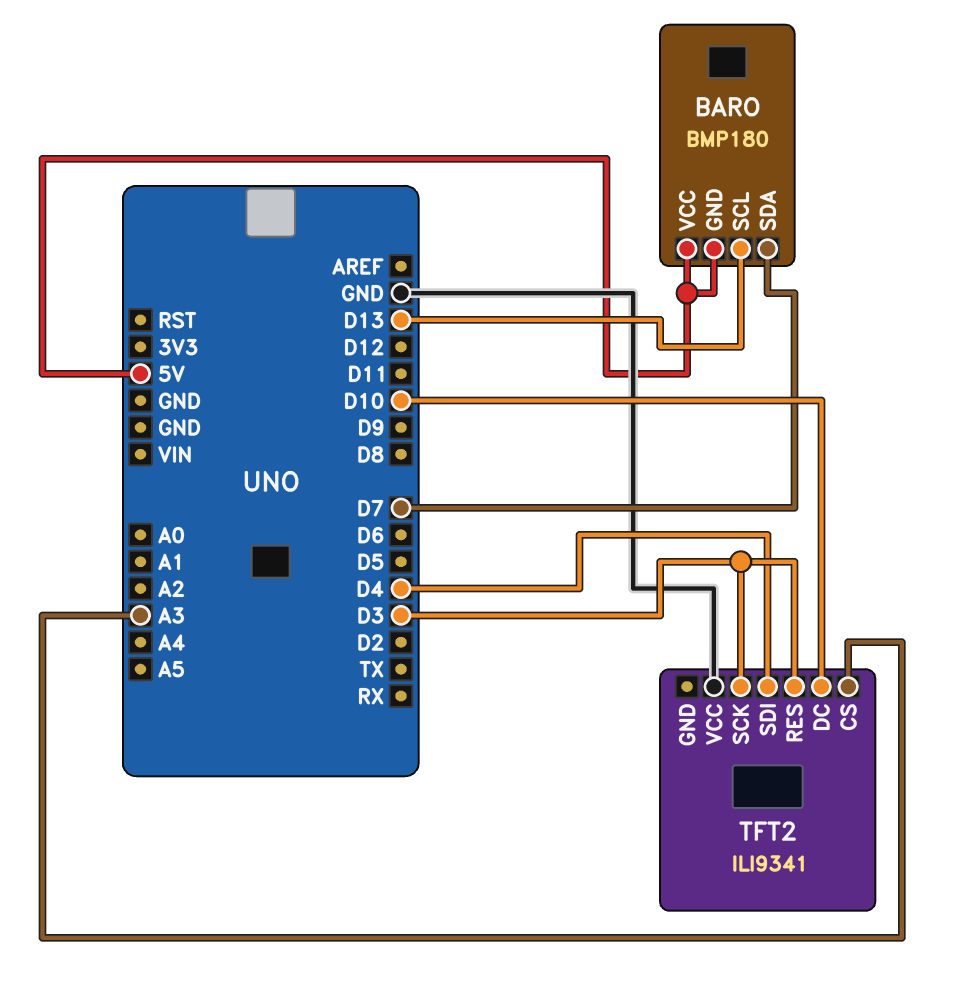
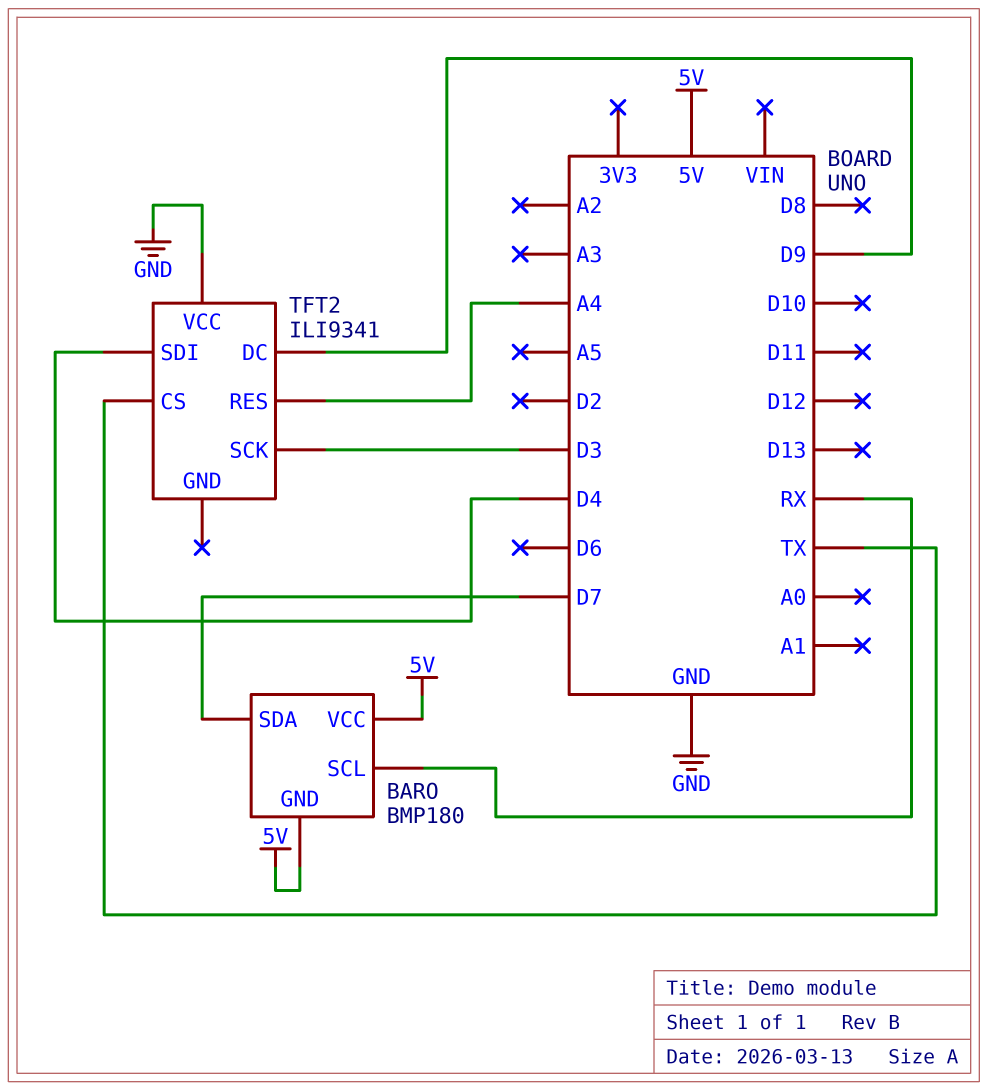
BARO pin SCL: D13 -> RX
TFT2 pin CS: A3 -> TX
TFT2 pin DC: D10 -> D9
TFT2 pin RES: D3 -> A4

